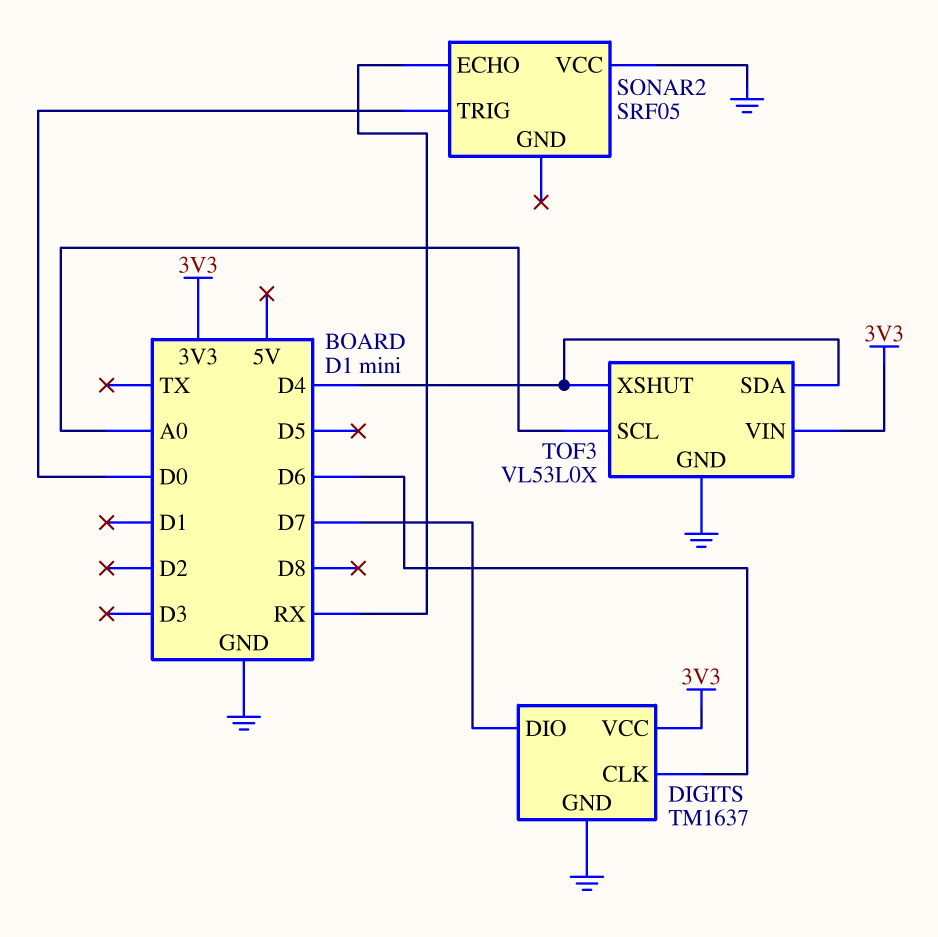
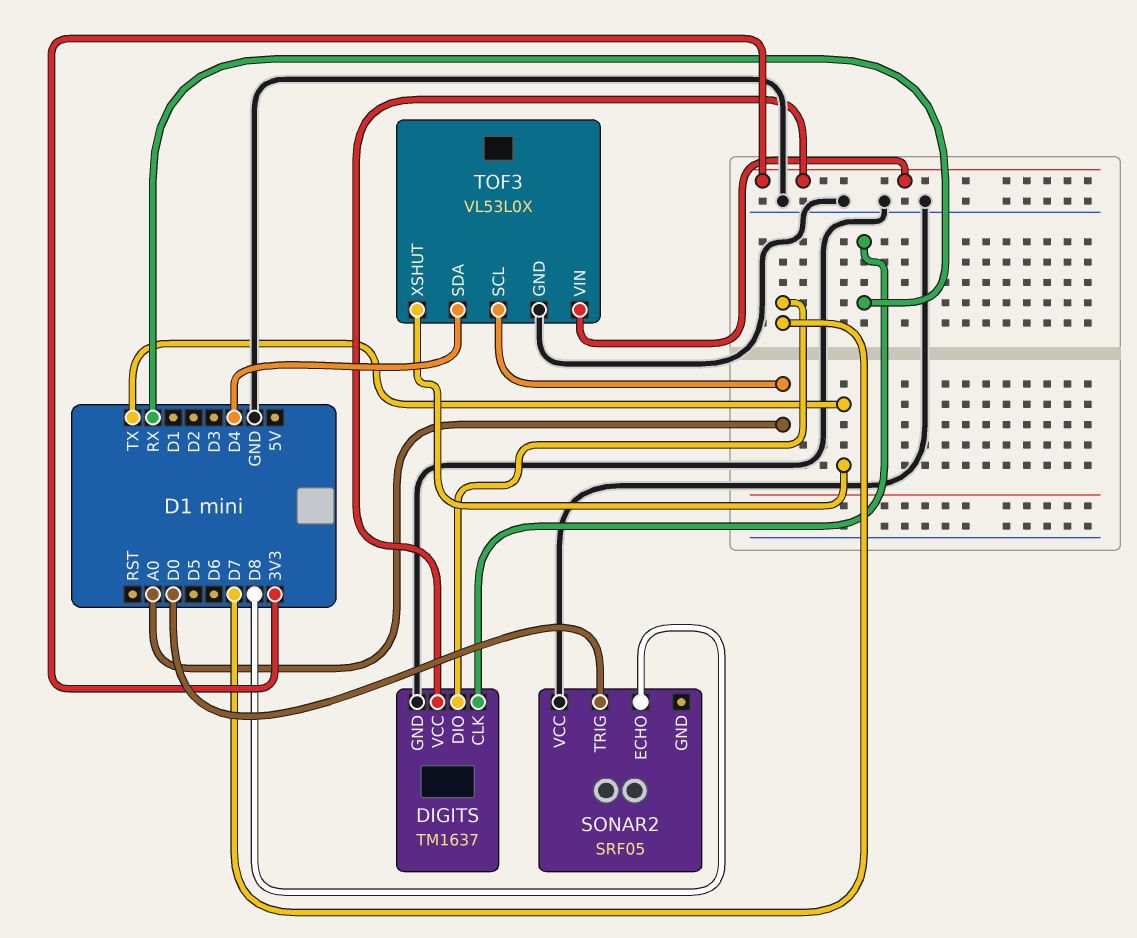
DIGITS pin CLK: D6 -> RX
SONAR2 pin ECHO: RX -> D8
TOF3 pin XSHUT: D4 -> TX

